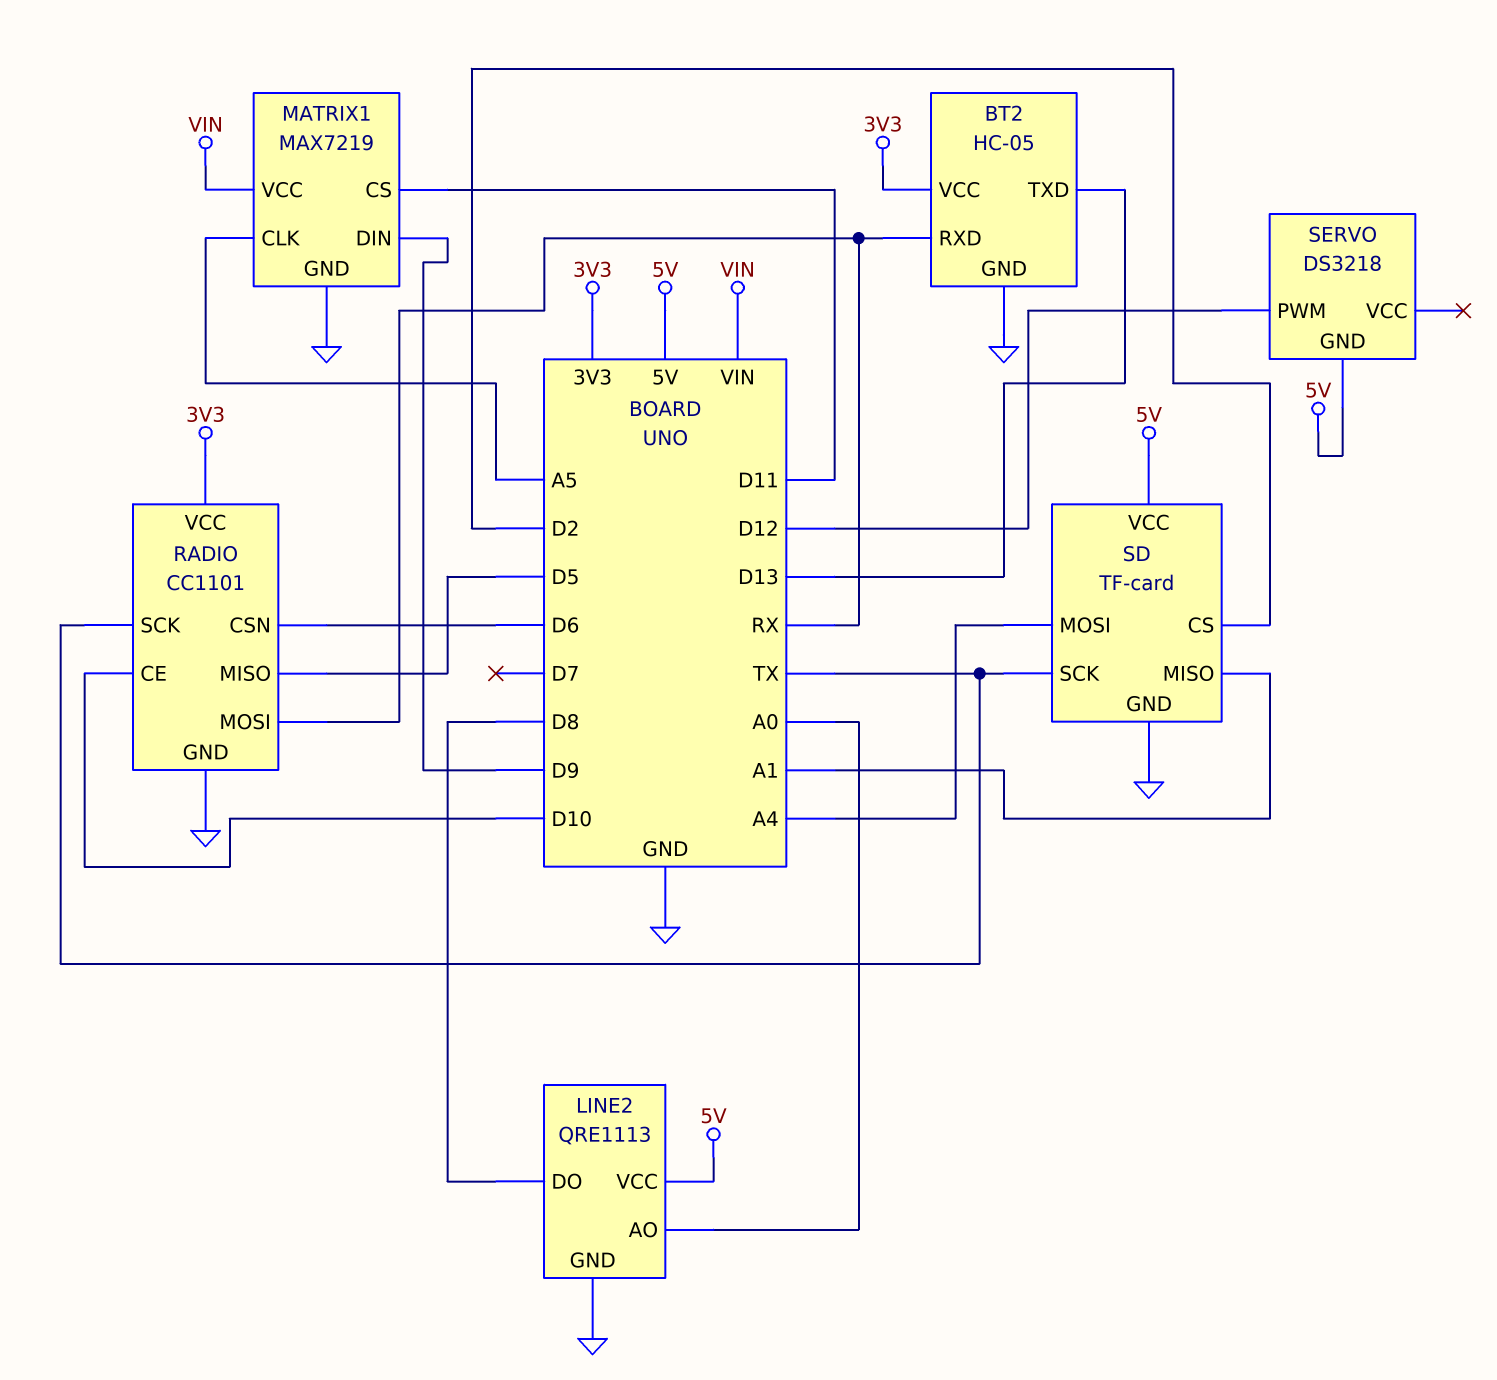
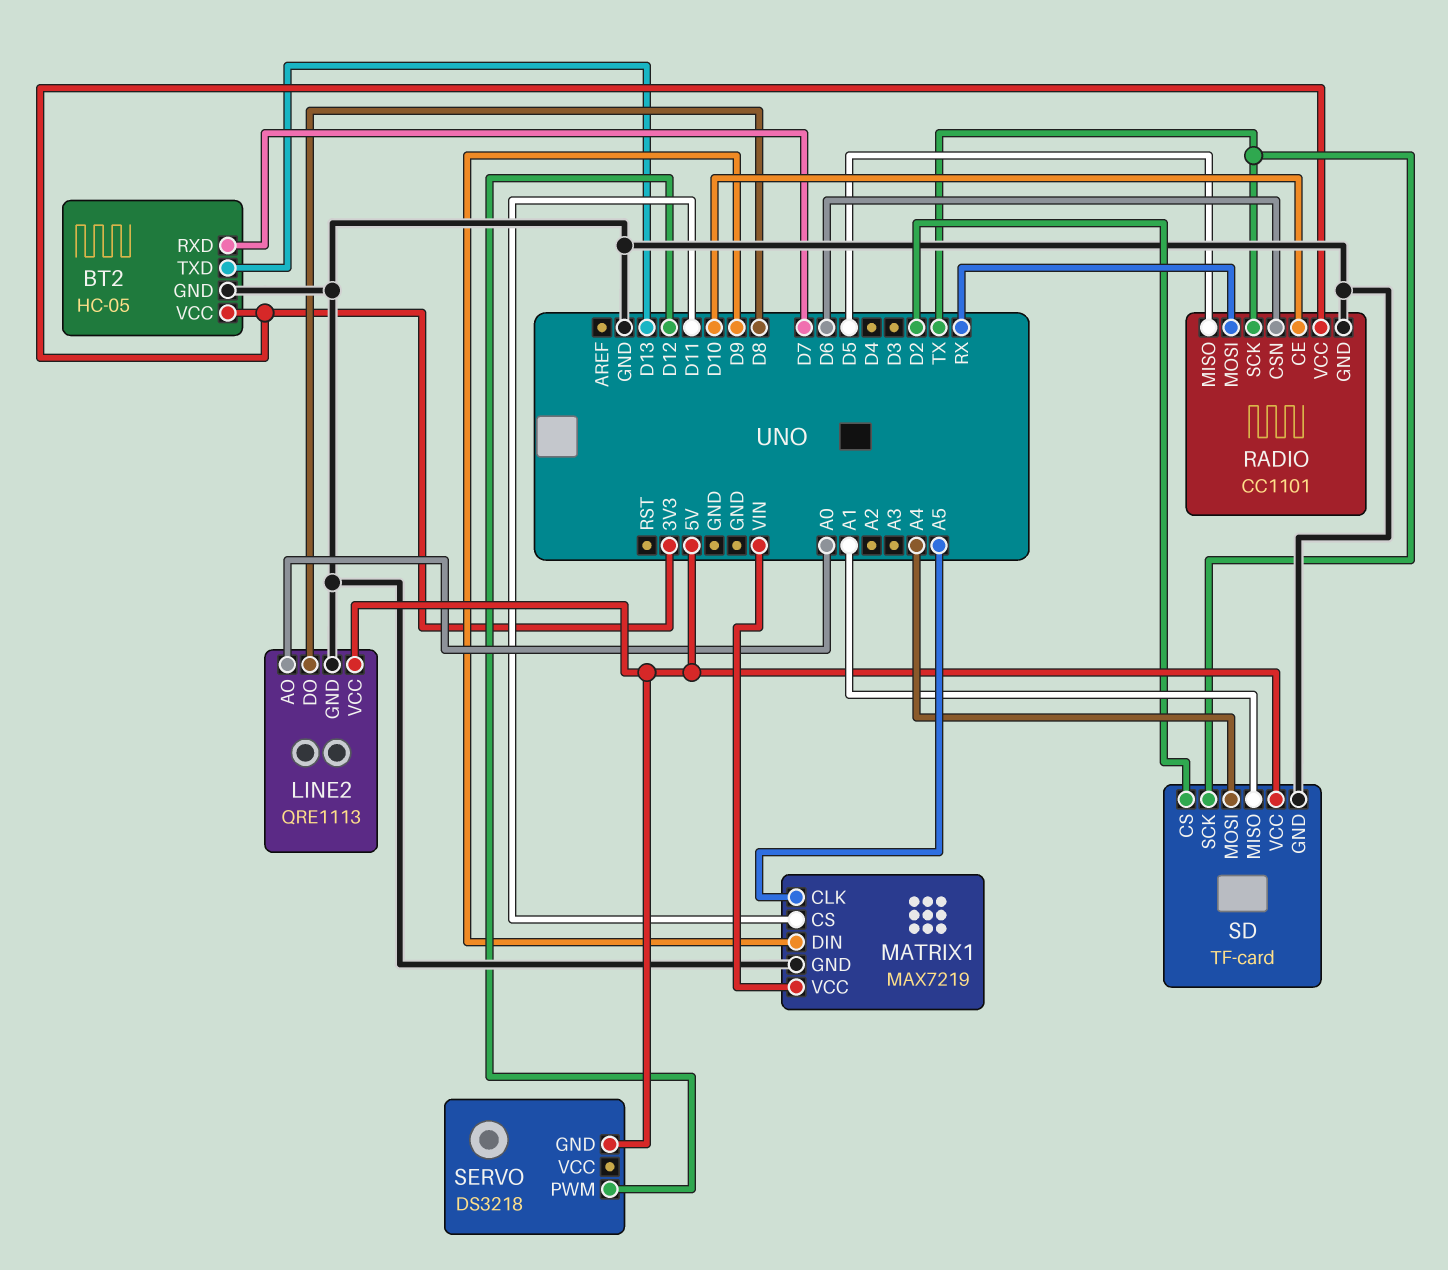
BT2 pin RXD: RX -> D7

